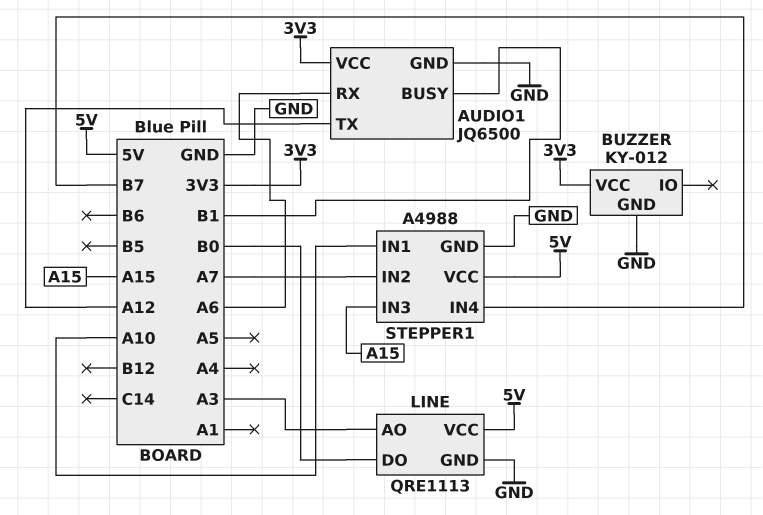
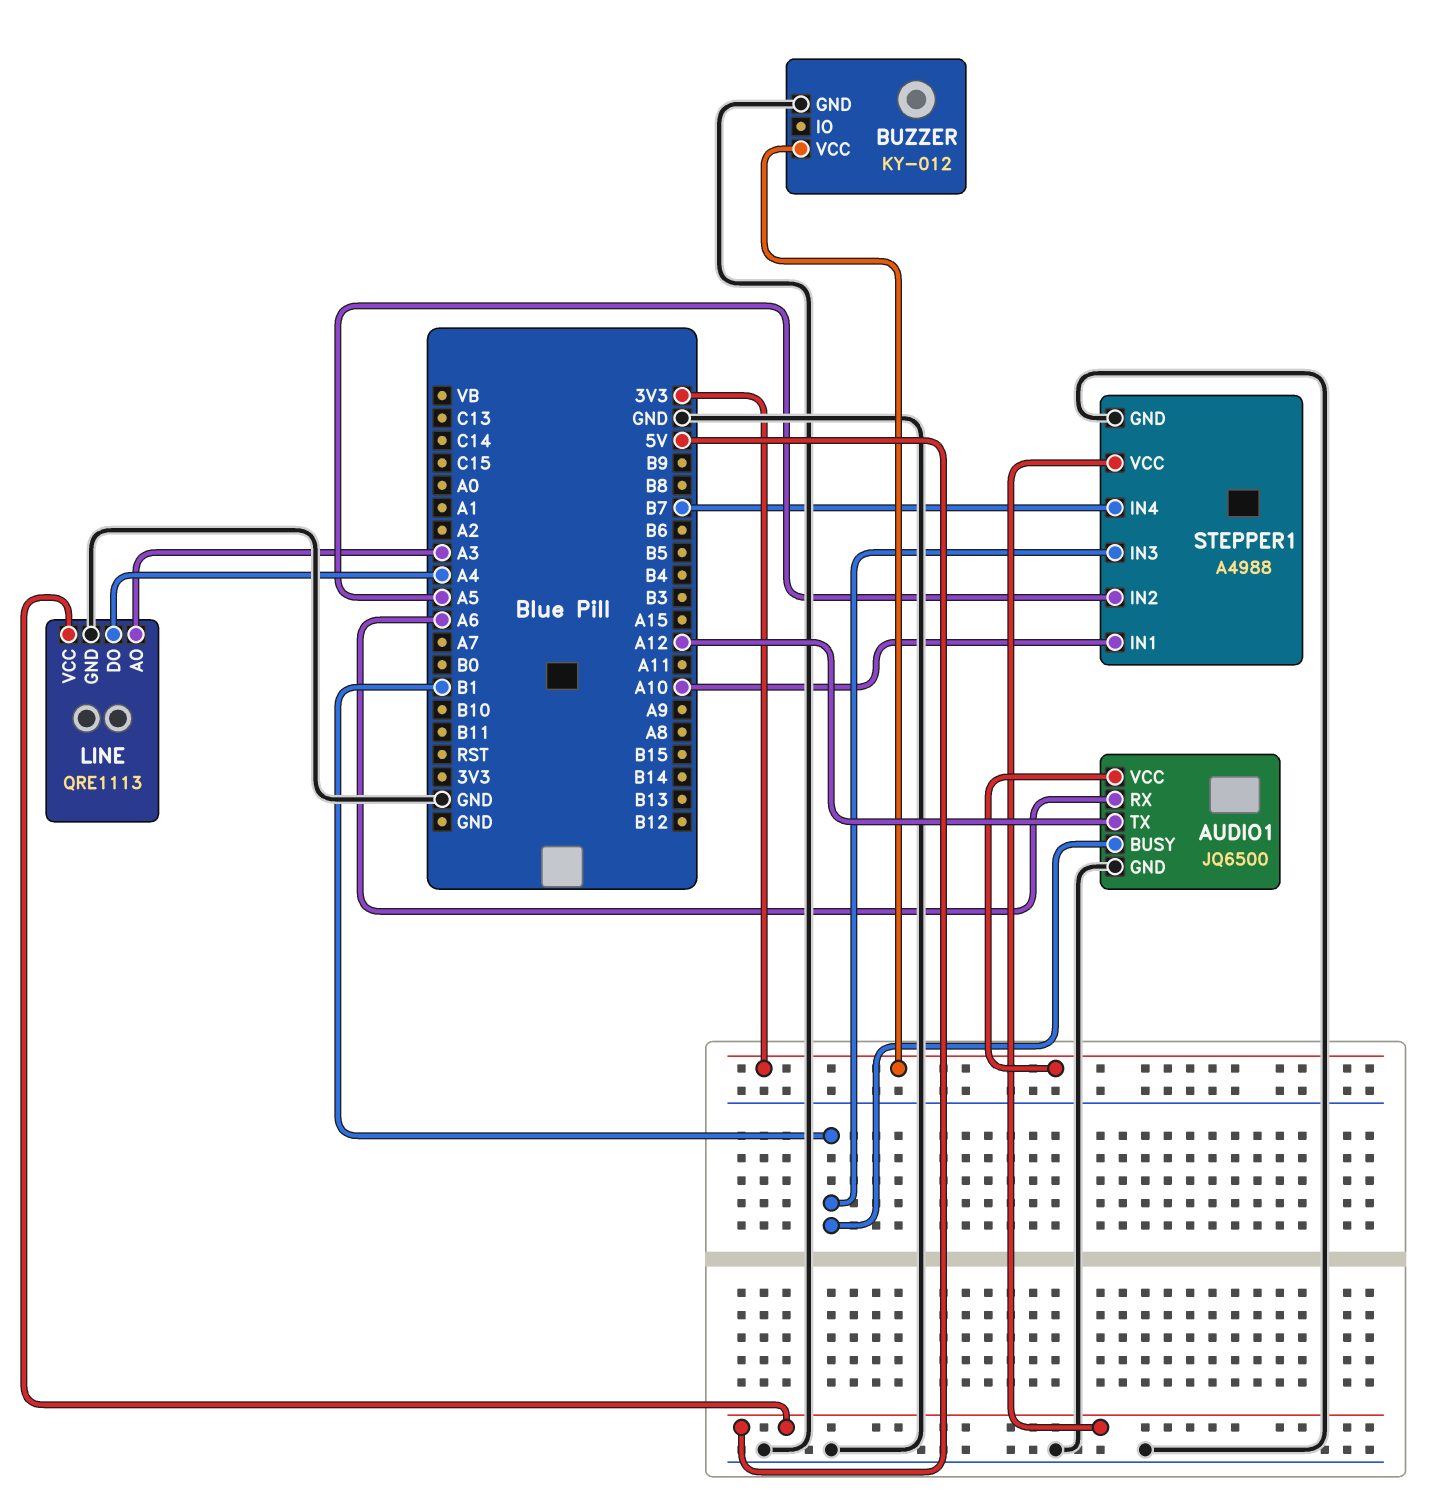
LINE pin DO: B0 -> A4
STEPPER1 pin IN2: A7 -> A5
STEPPER1 pin IN3: A15 -> B1

